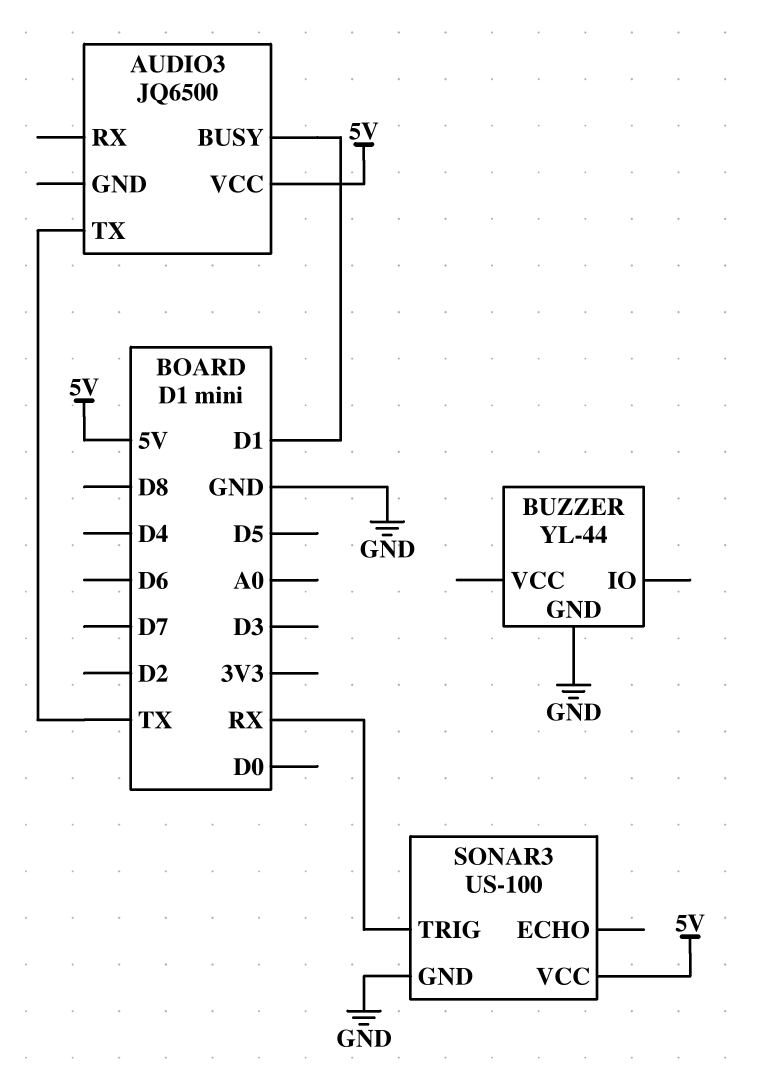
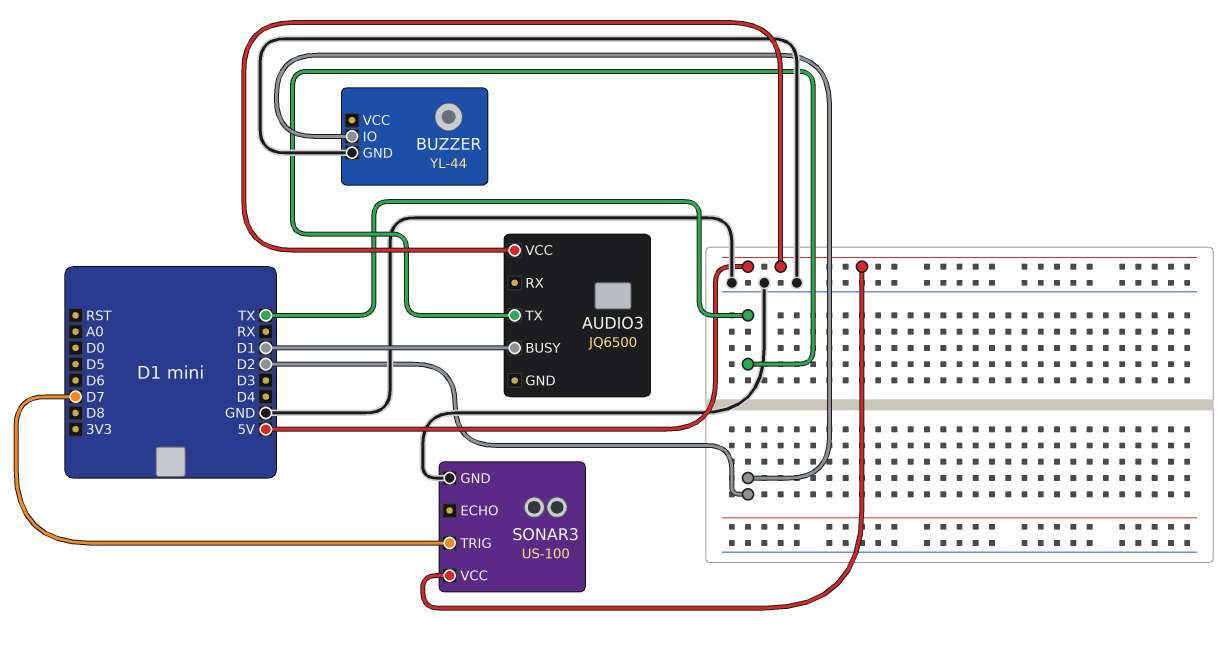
BUZZER pin IO: none -> D2
SONAR3 pin TRIG: RX -> D7

